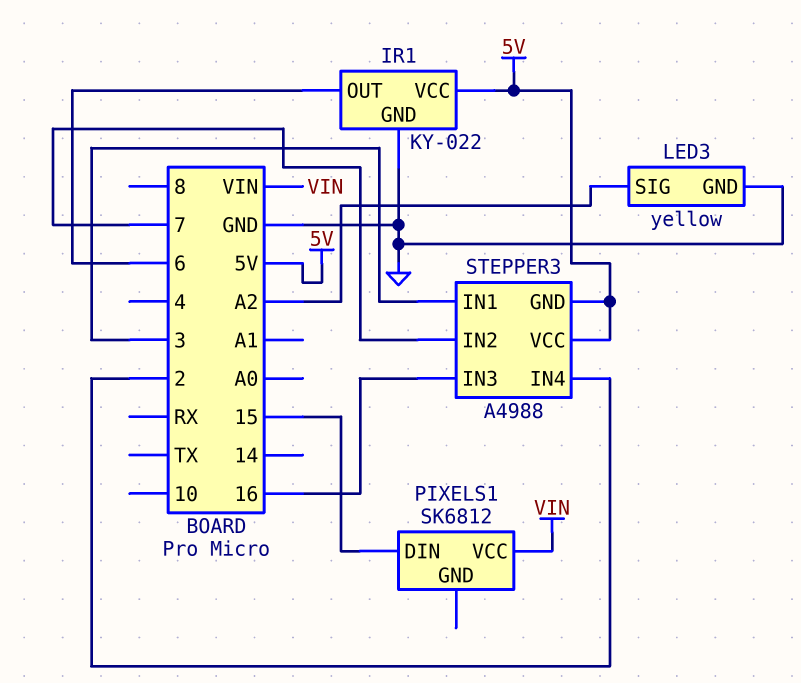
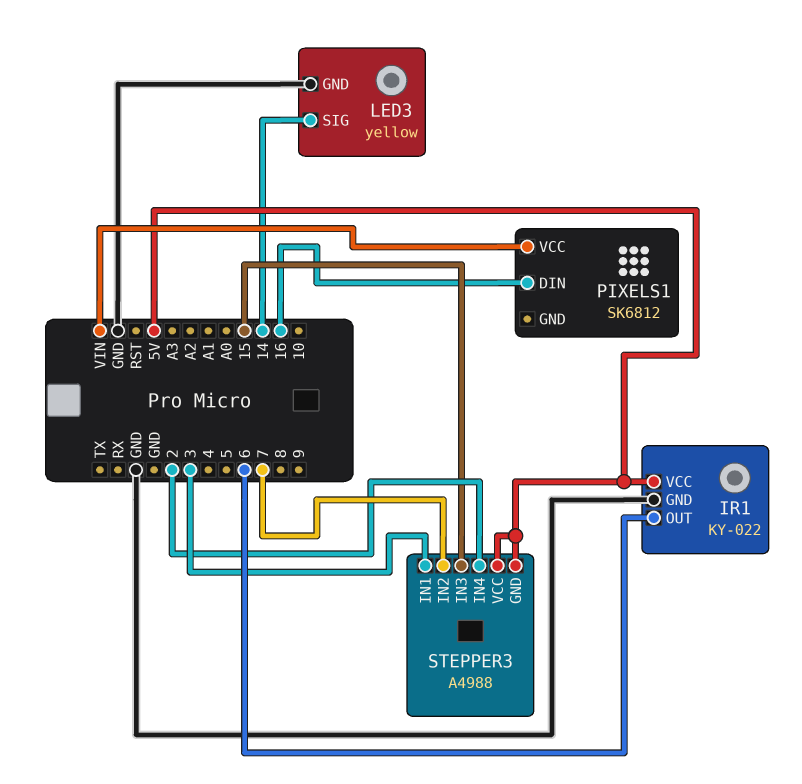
LED3 pin SIG: A2 -> 14
PIXELS1 pin DIN: 15 -> 16
STEPPER3 pin IN3: 16 -> 15

